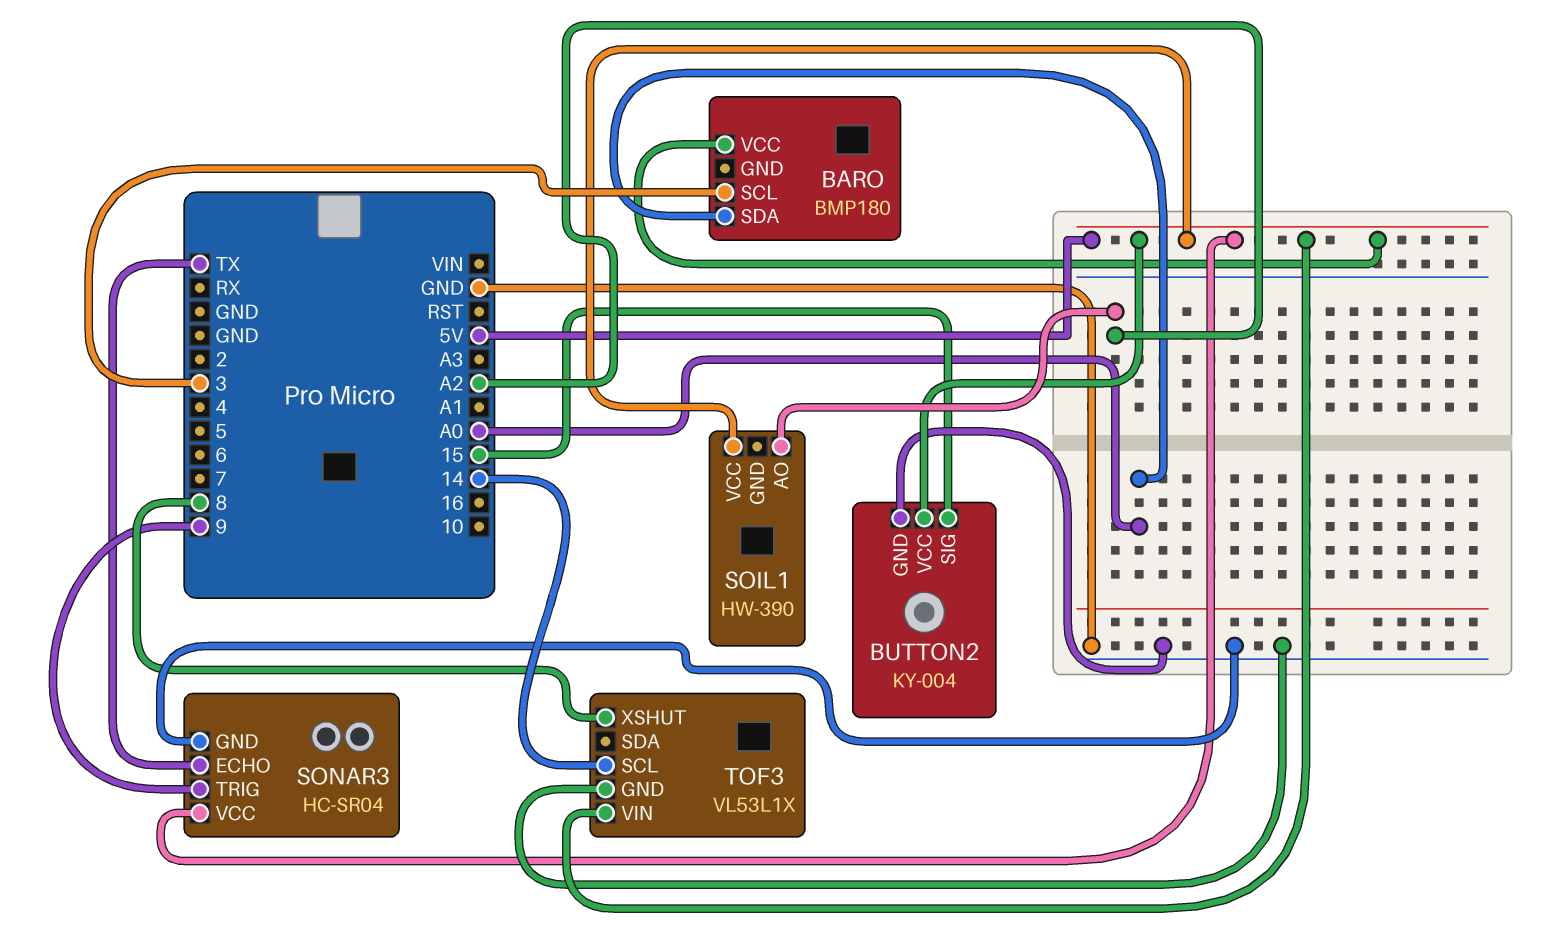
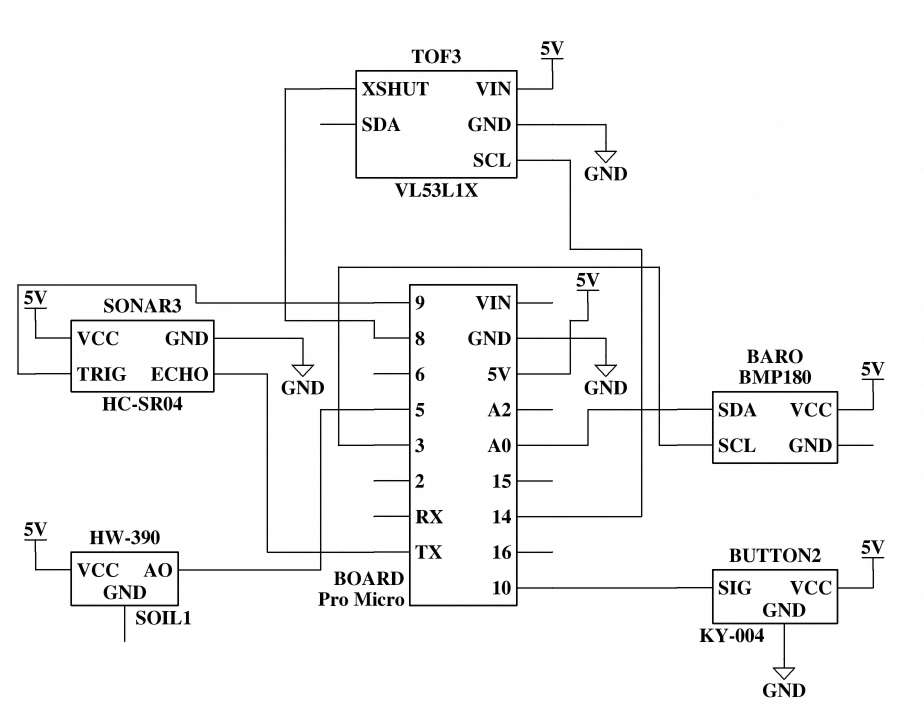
BUTTON2 pin SIG: 15 -> 10
SOIL1 pin AO: A2 -> 5

